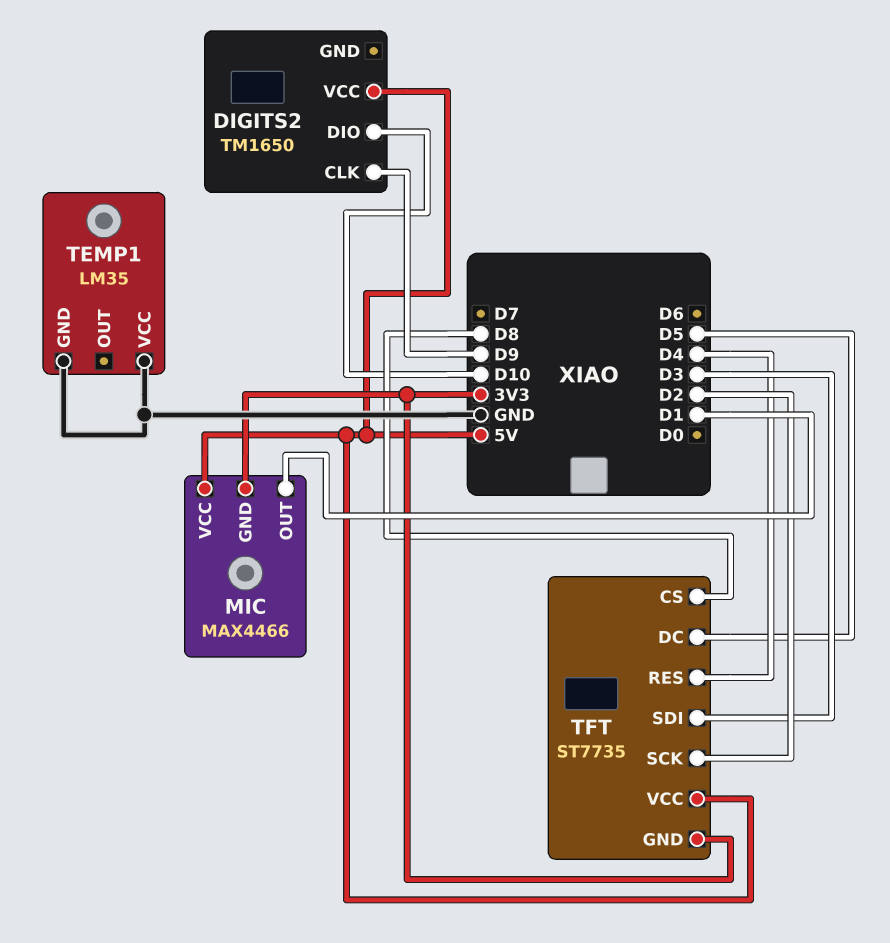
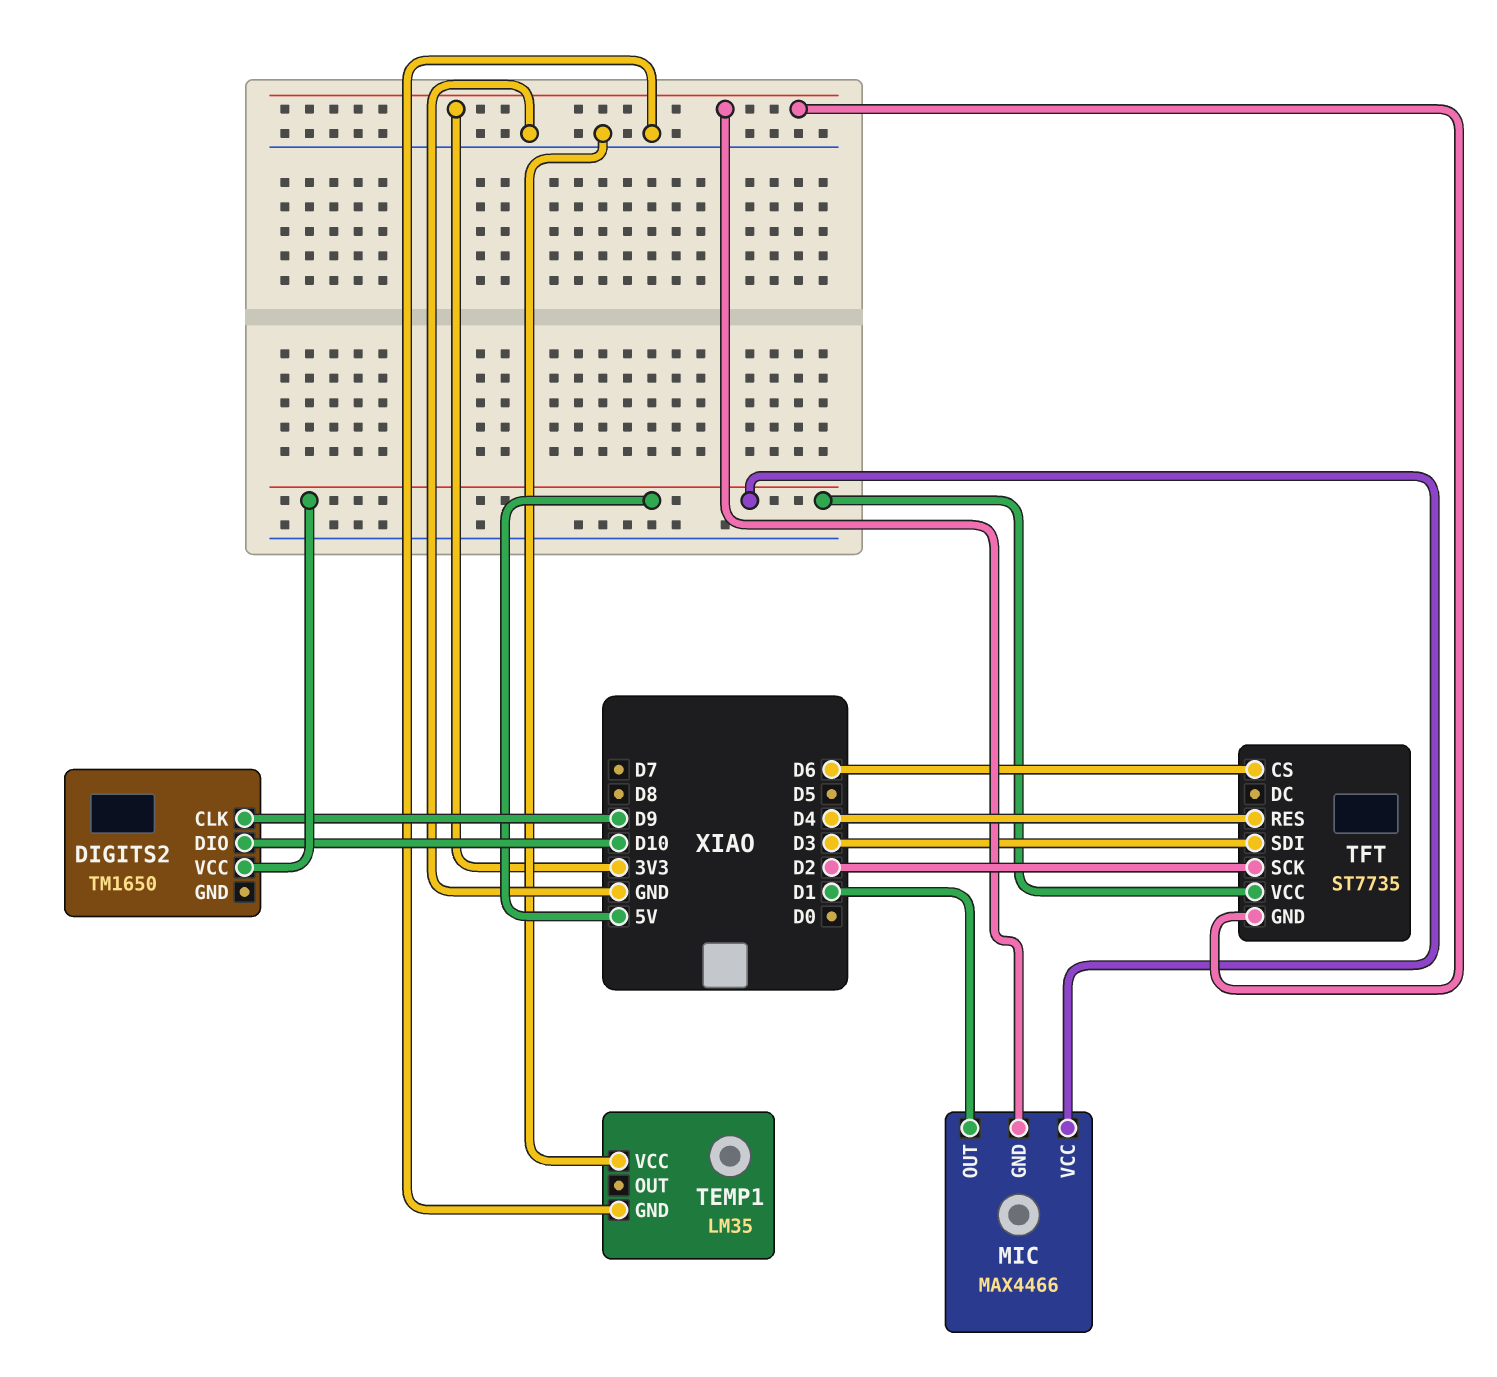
TFT pin CS: D8 -> D6
TFT pin DC: D5 -> none

